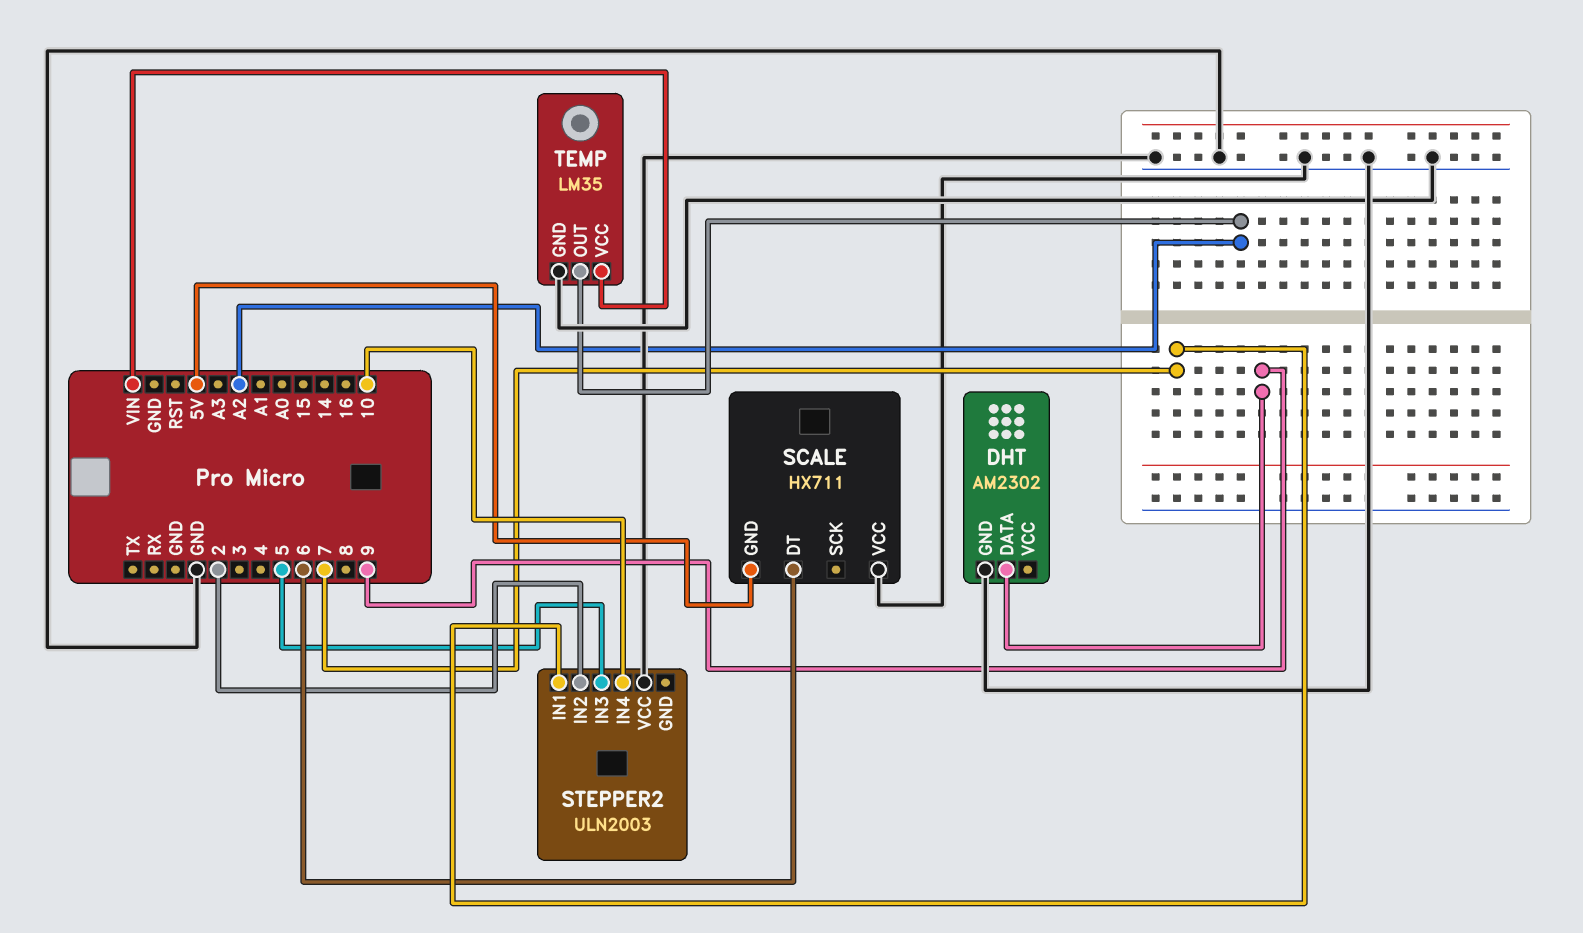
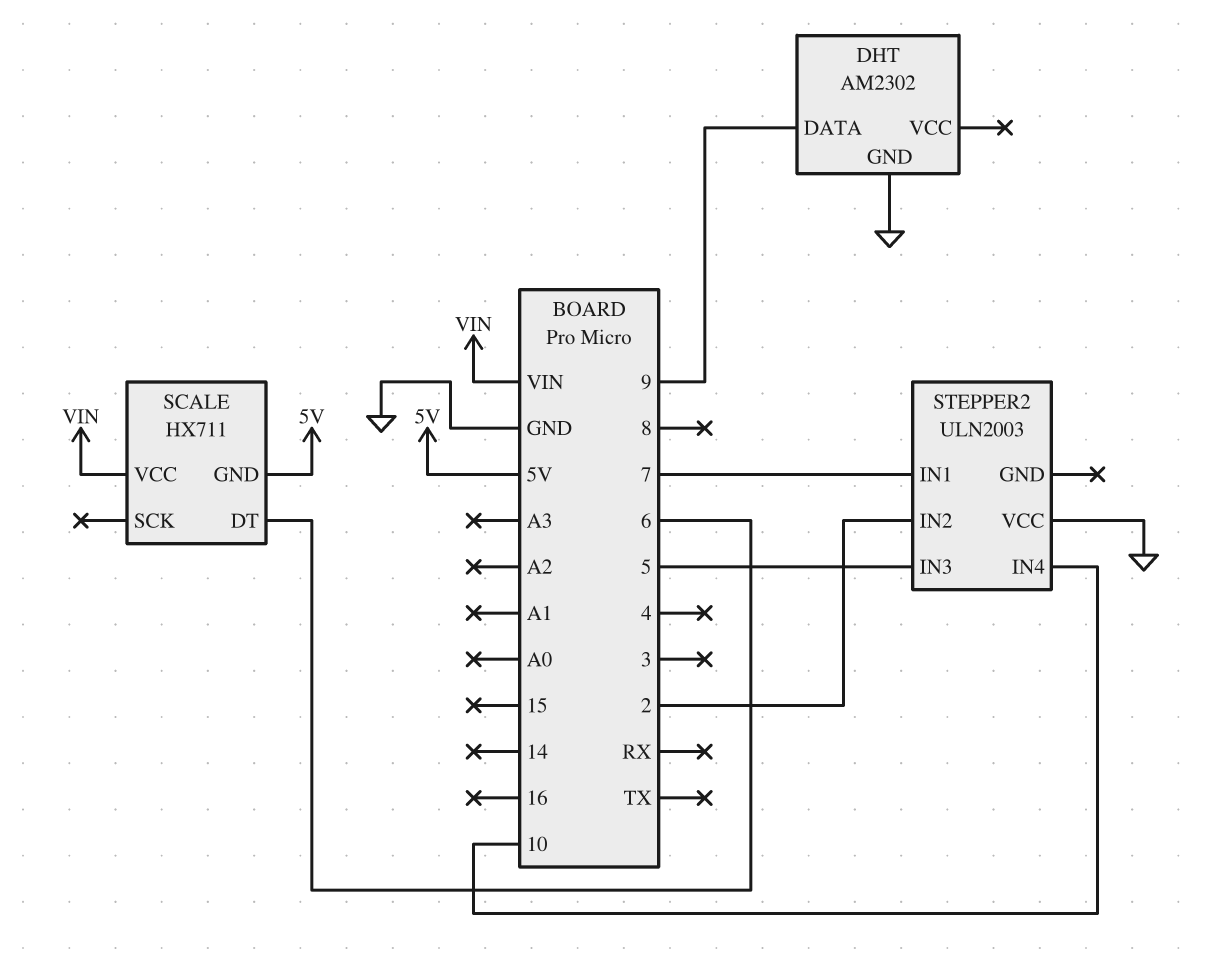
SCALE pin VCC: GND -> VIN
TEMP: LM35 -> none
TEMP pin GND: GND -> none
TEMP pin OUT: A2 -> none
TEMP pin VCC: VIN -> none

